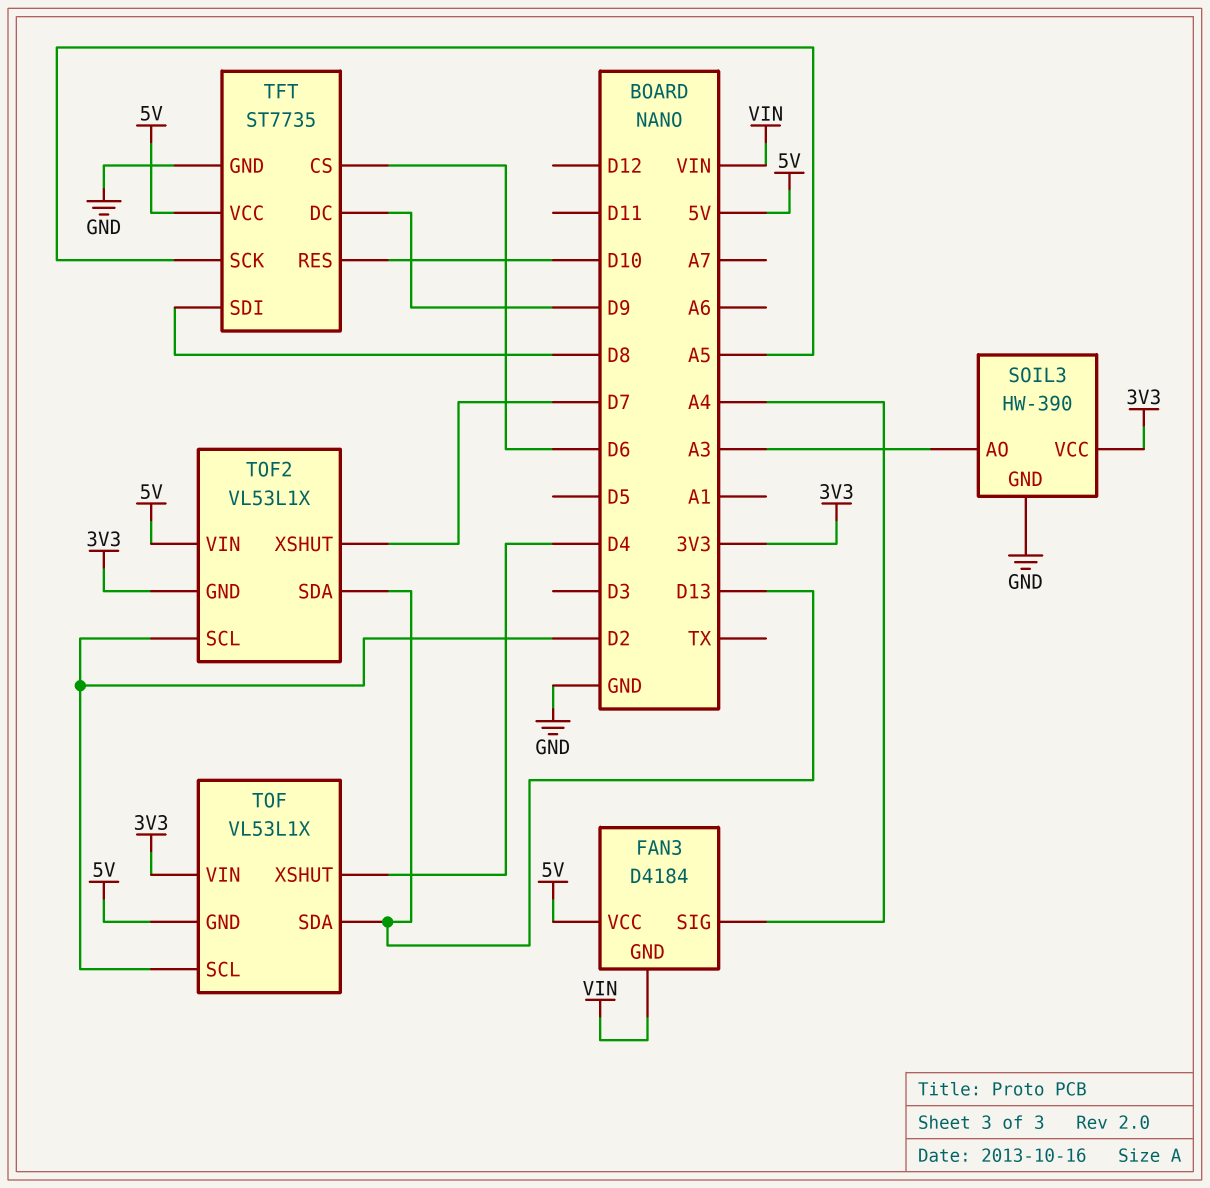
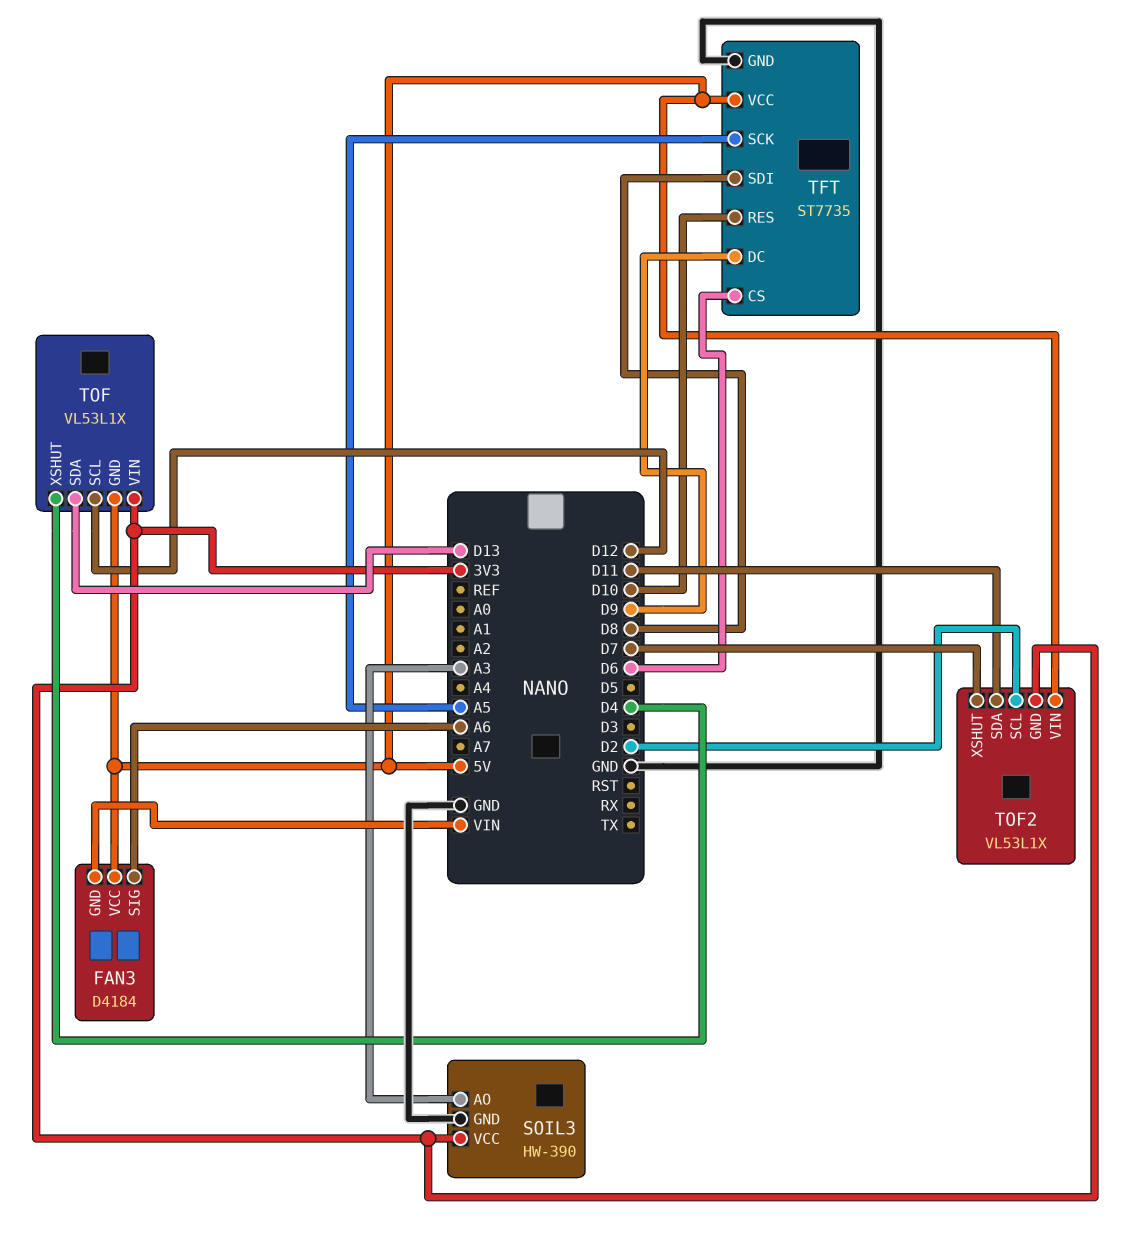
FAN3 pin SIG: A4 -> A6
TOF pin SCL: D2 -> D12
TOF2 pin SDA: D13 -> D11

